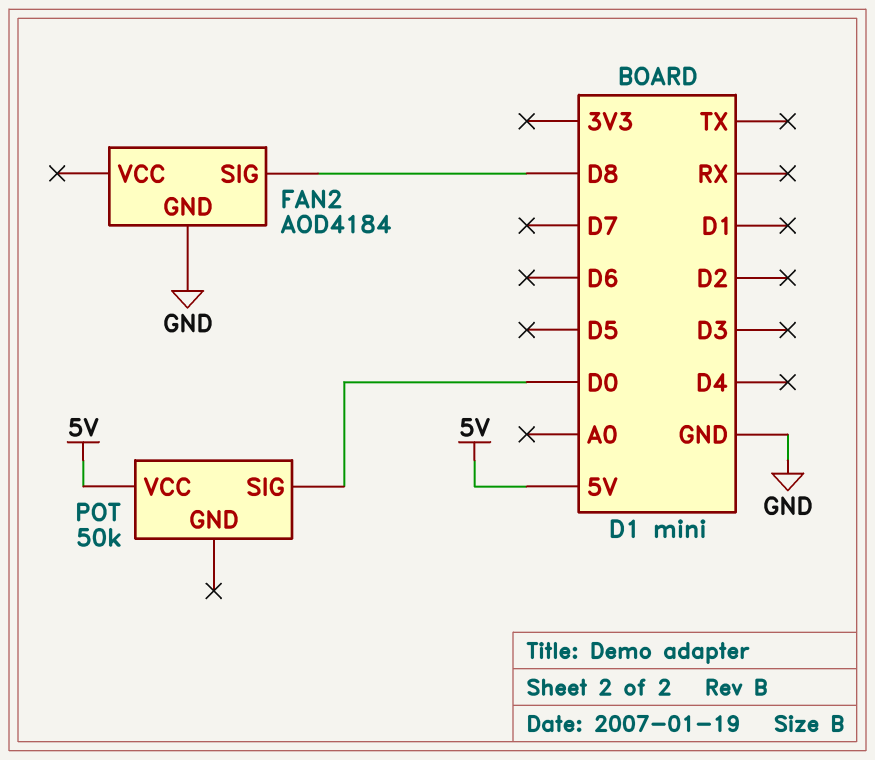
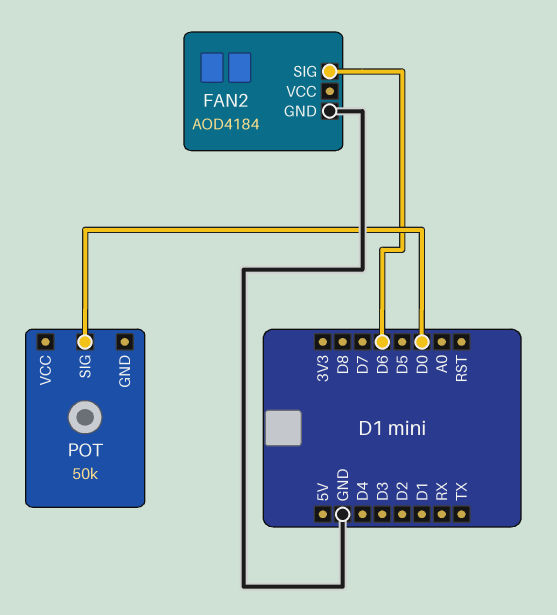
FAN2 pin SIG: D8 -> D6
POT pin VCC: 5V -> none

